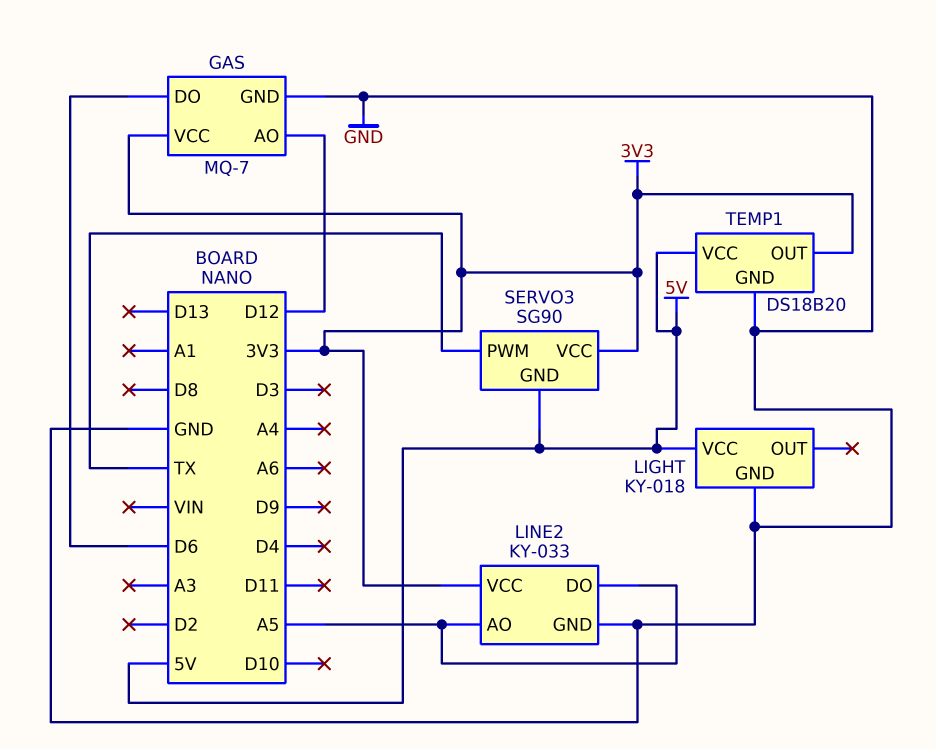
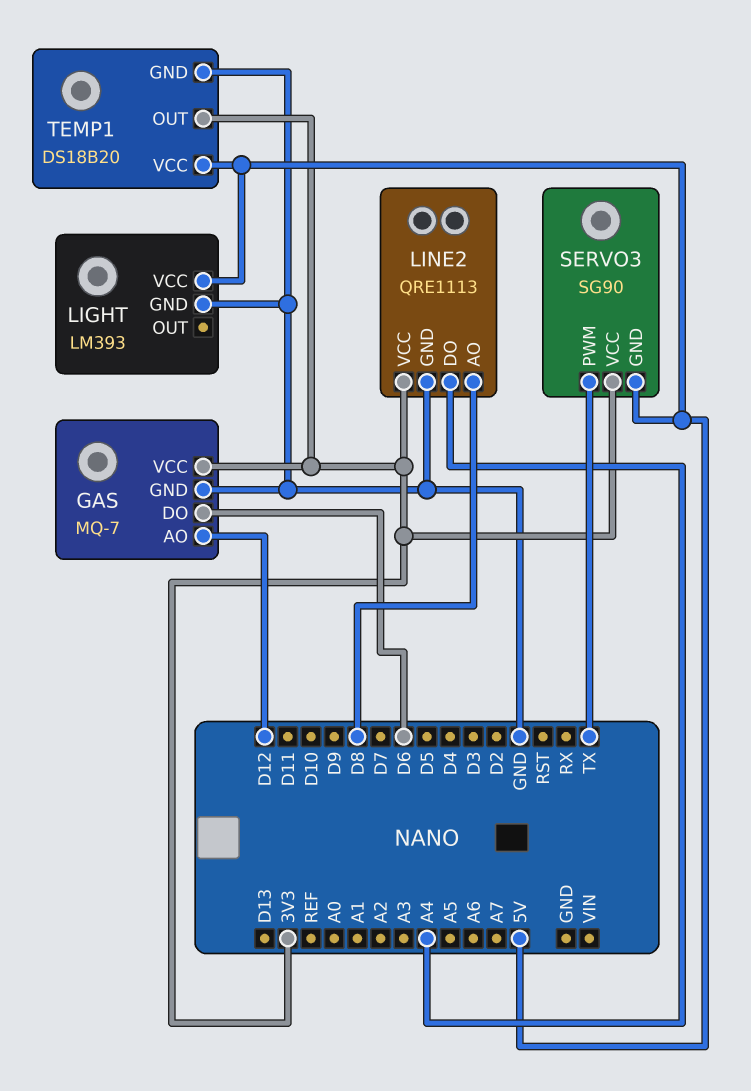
LIGHT: KY-018 -> LM393
LINE2: KY-033 -> QRE1113
LINE2 pin AO: A5 -> D8
LINE2 pin DO: A5 -> A4

